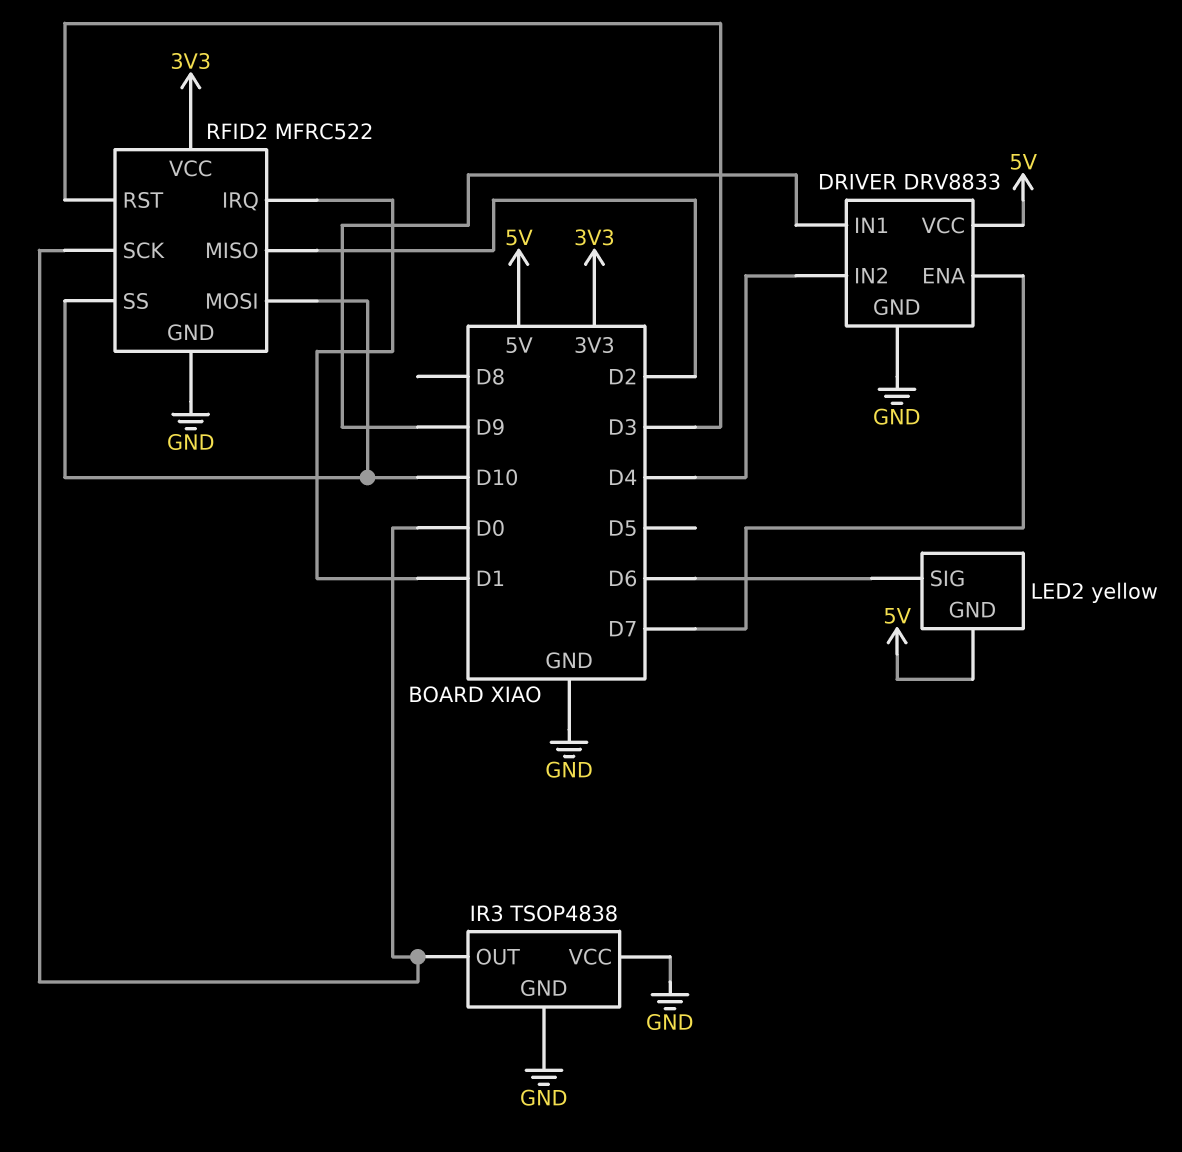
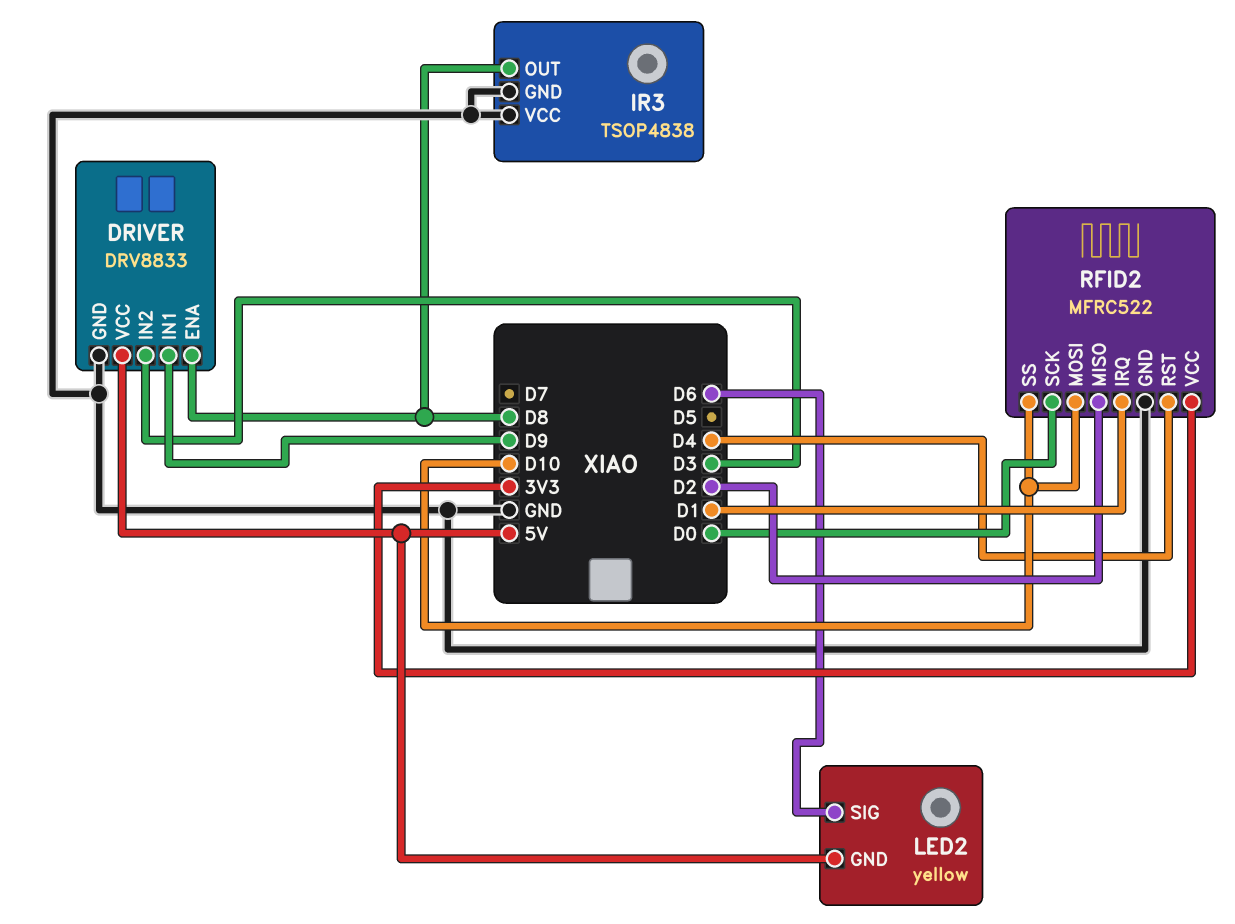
DRIVER pin ENA: D7 -> D8
DRIVER pin IN2: D4 -> D3
IR3 pin OUT: D0 -> D8
RFID2 pin RST: D3 -> D4

